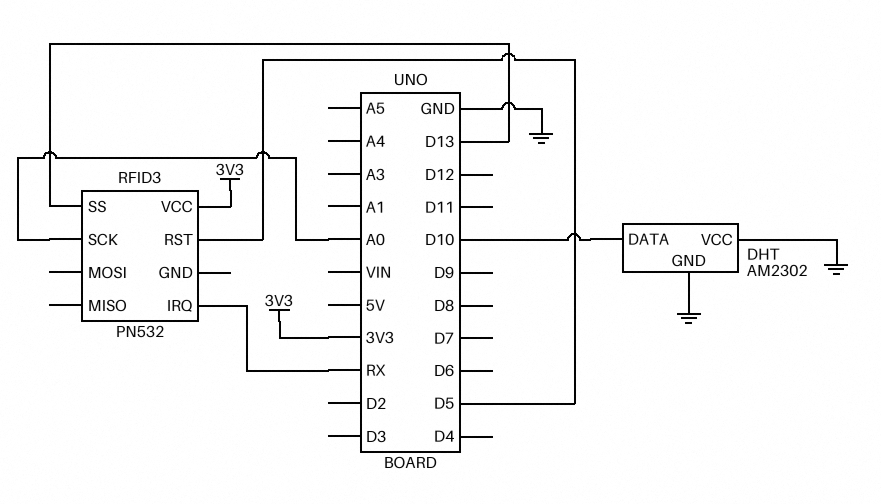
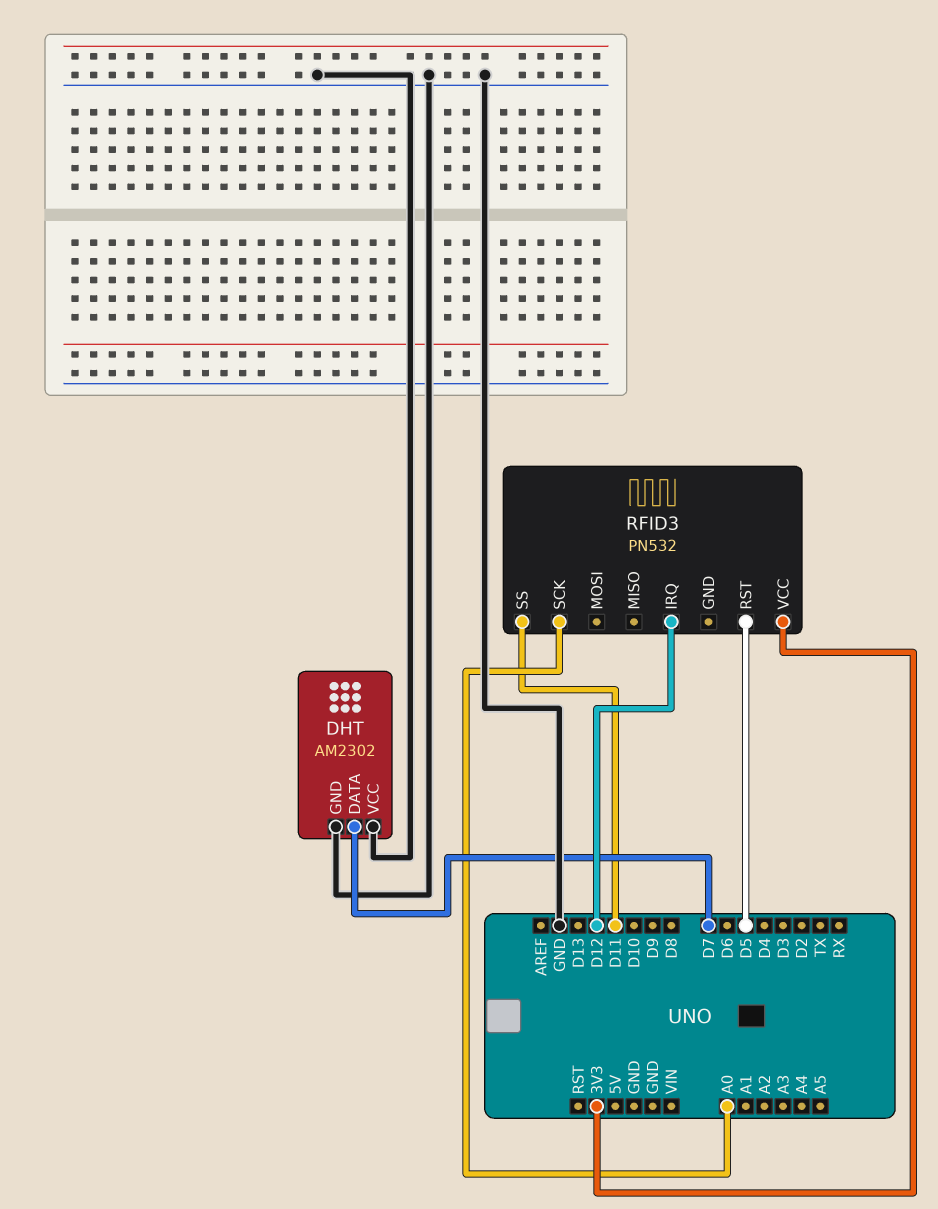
DHT pin DATA: D10 -> D7
RFID3 pin IRQ: RX -> D12
RFID3 pin SS: D13 -> D11

